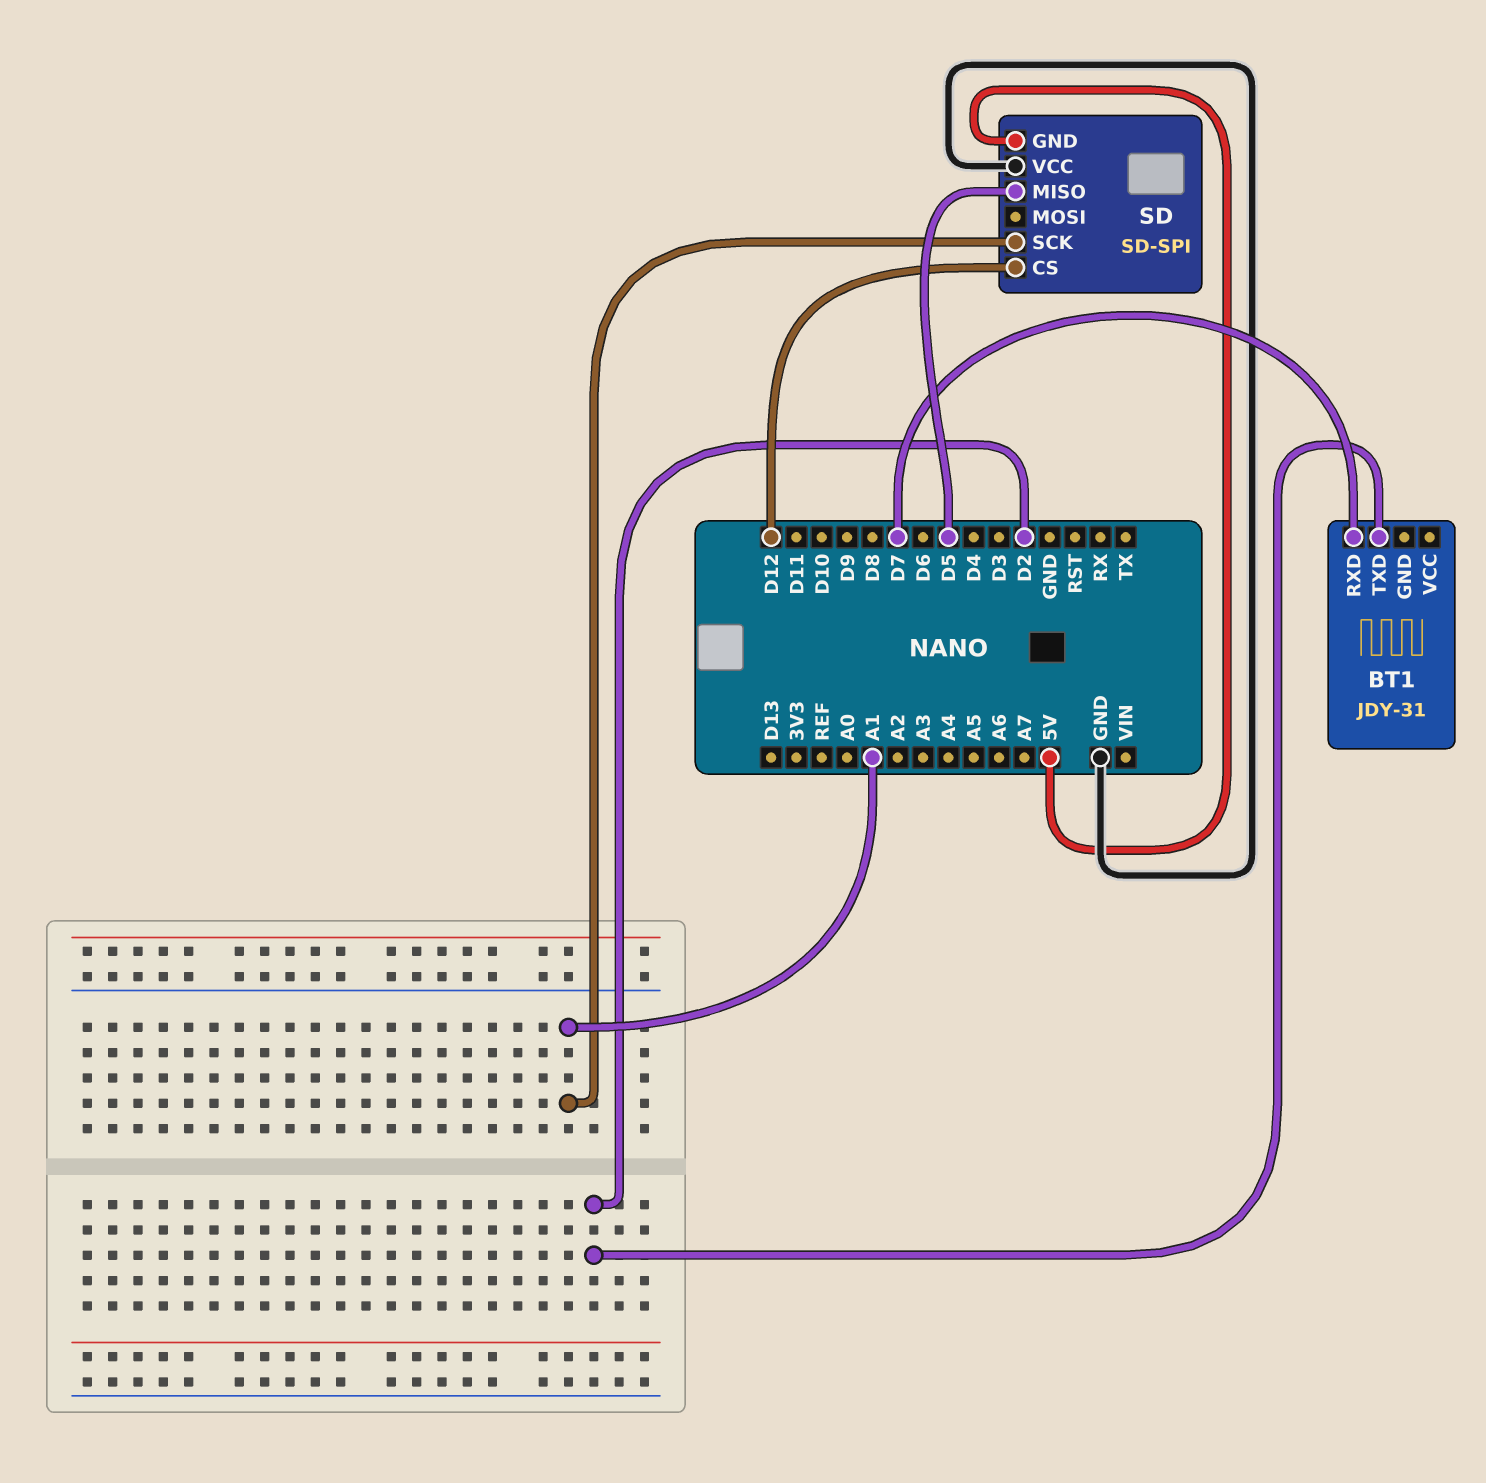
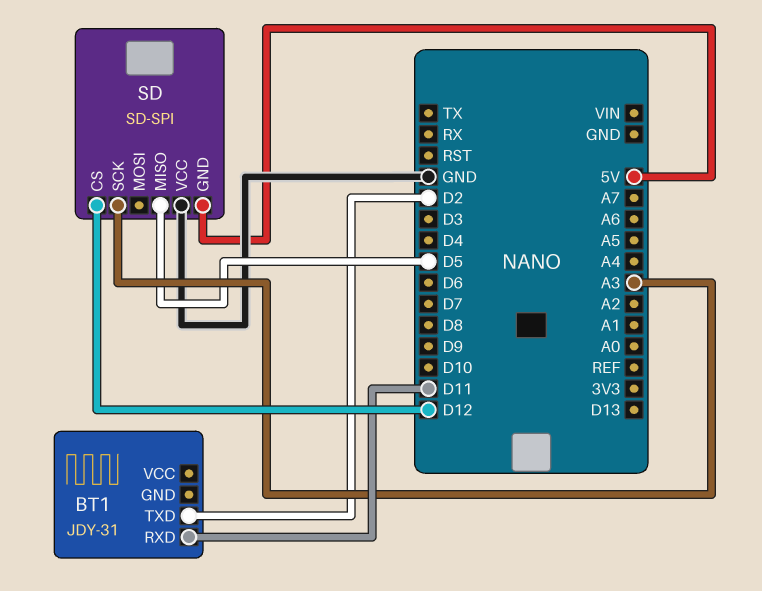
BT1 pin RXD: D7 -> D11
SD pin SCK: A1 -> A3

